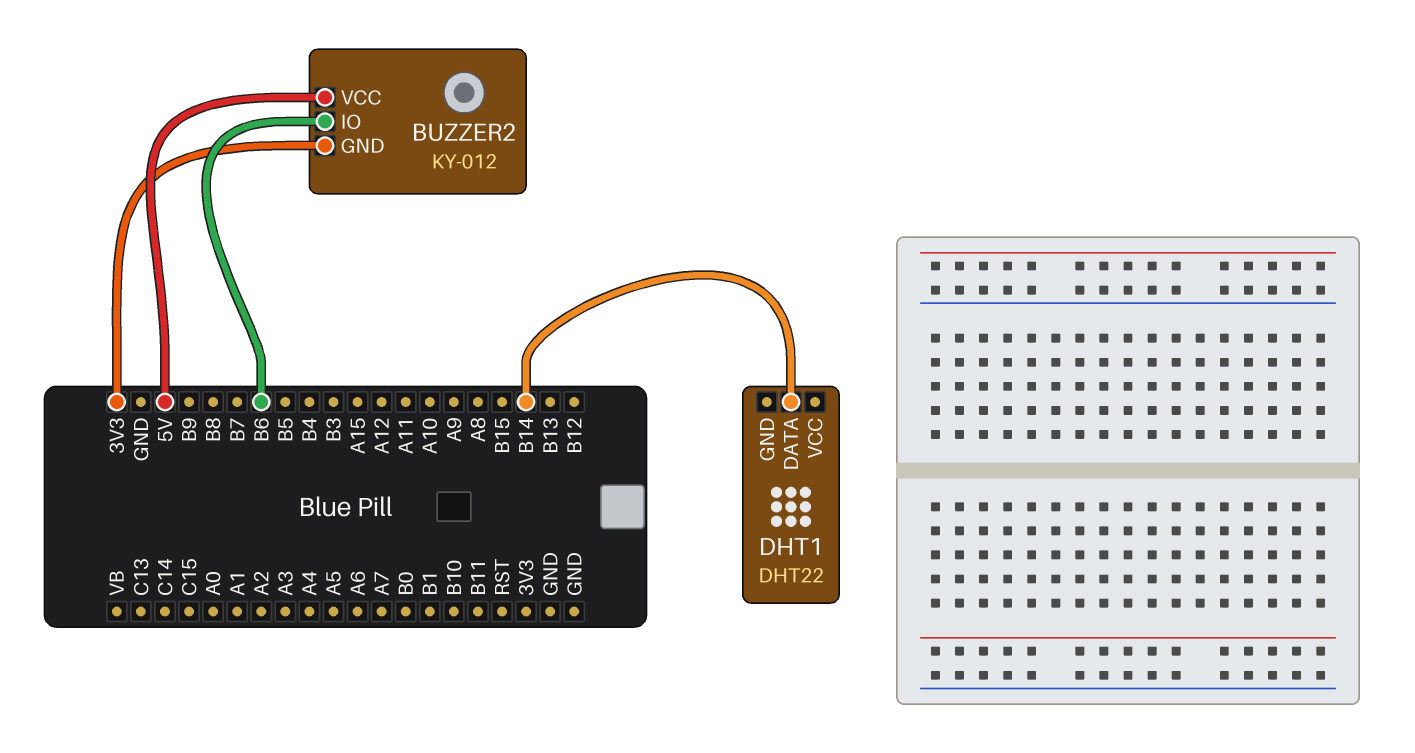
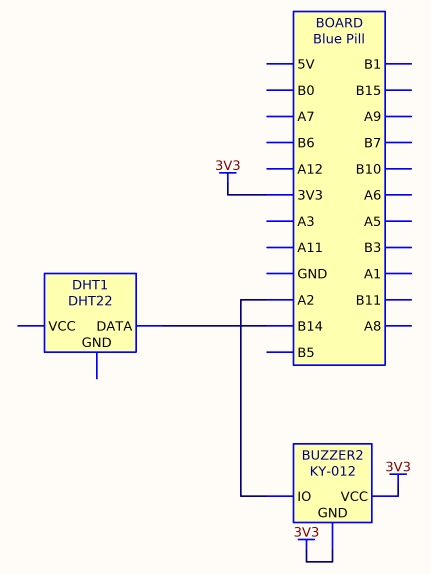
BUZZER2 pin IO: B6 -> A2
BUZZER2 pin VCC: 5V -> 3V3

